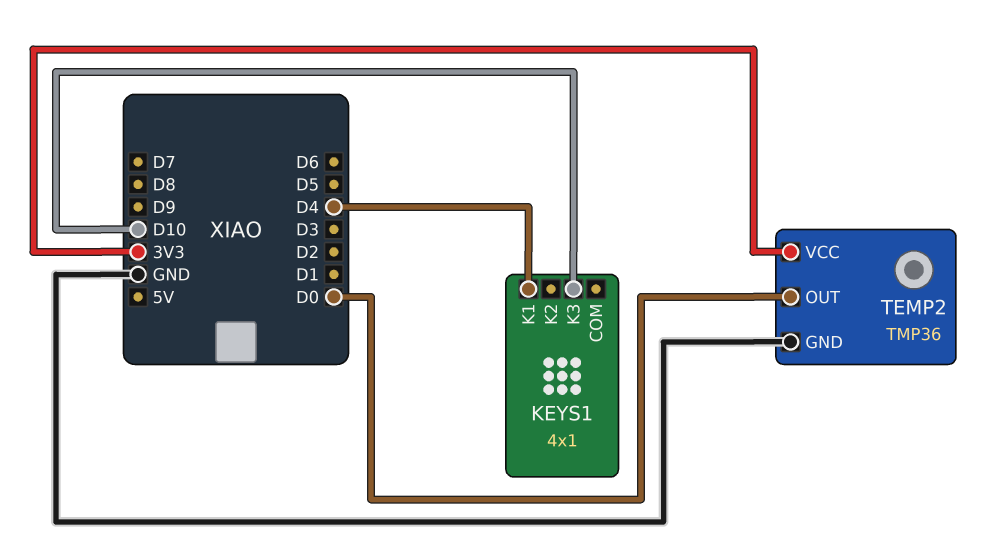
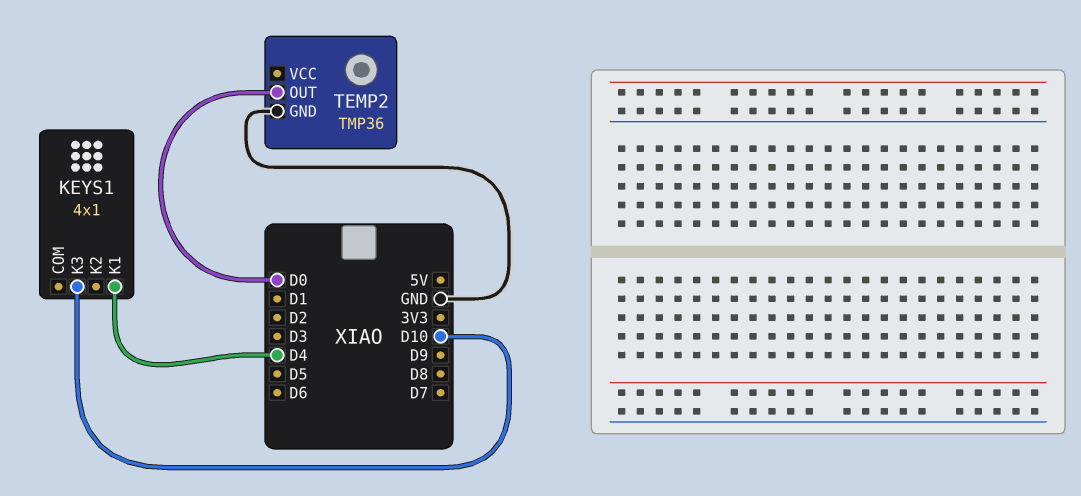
TEMP2 pin VCC: 3V3 -> none

